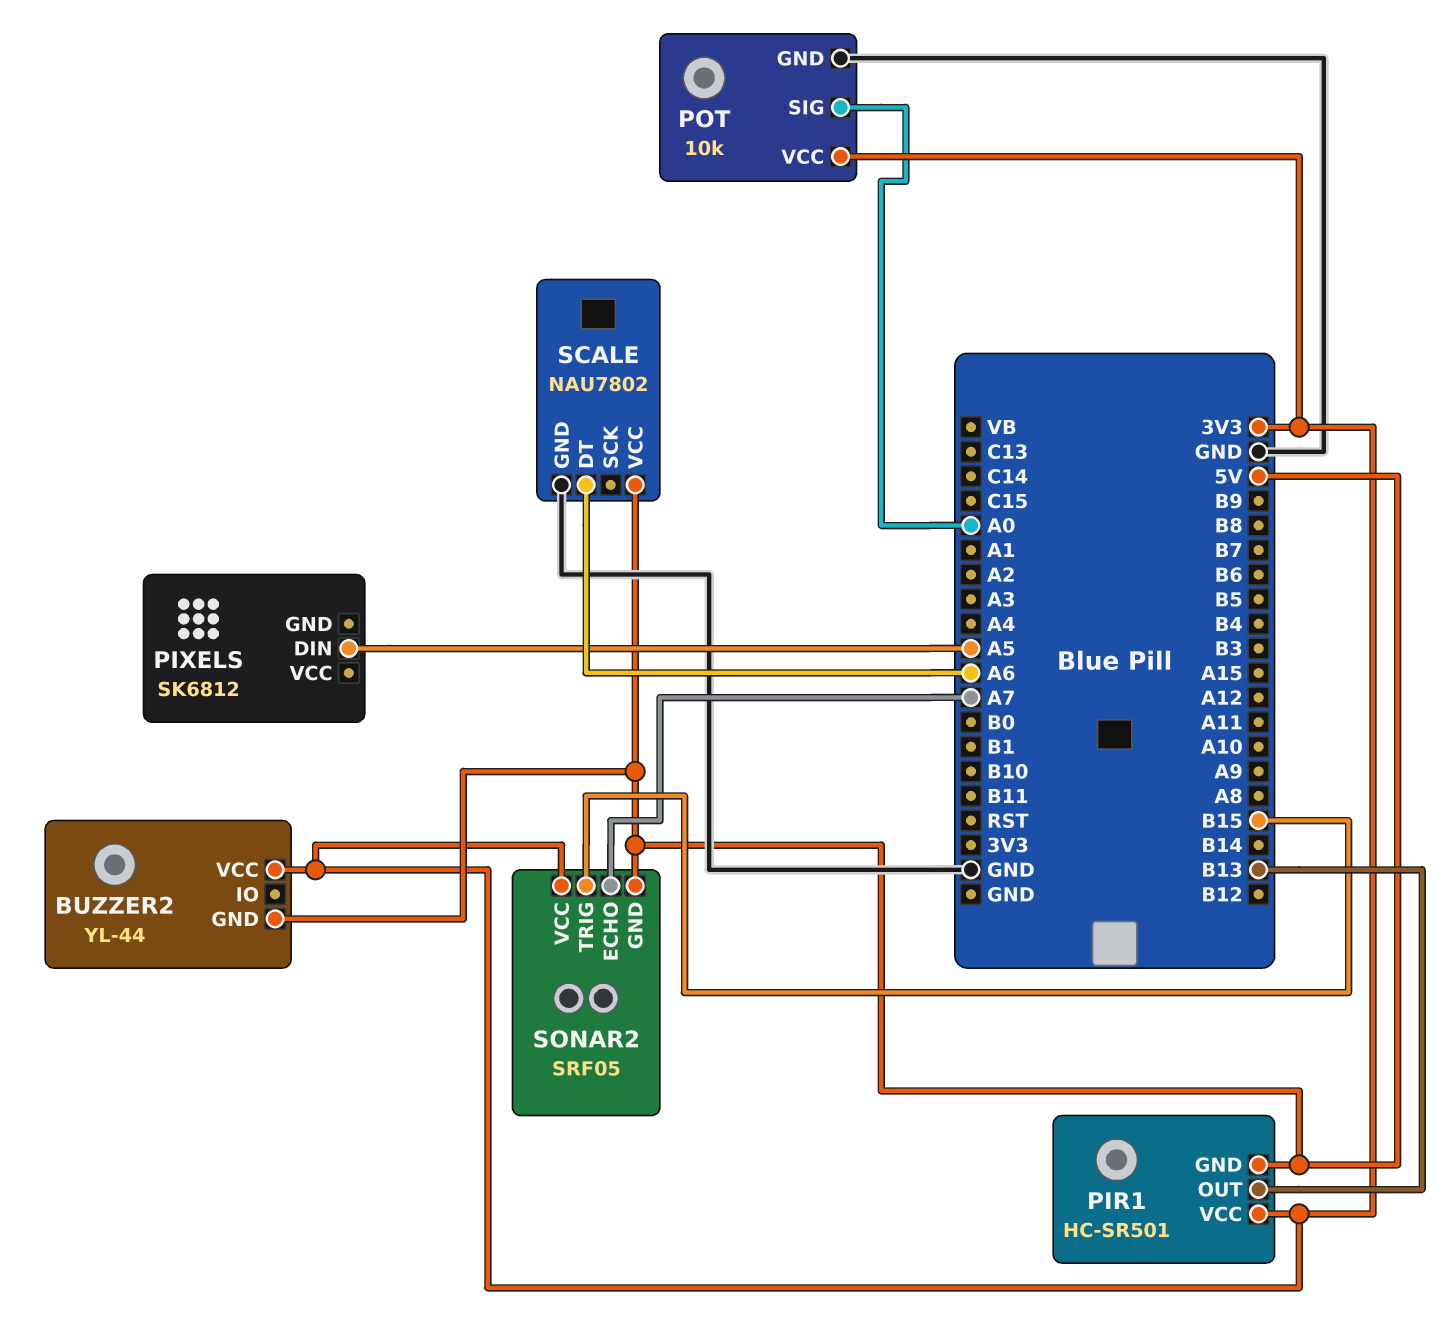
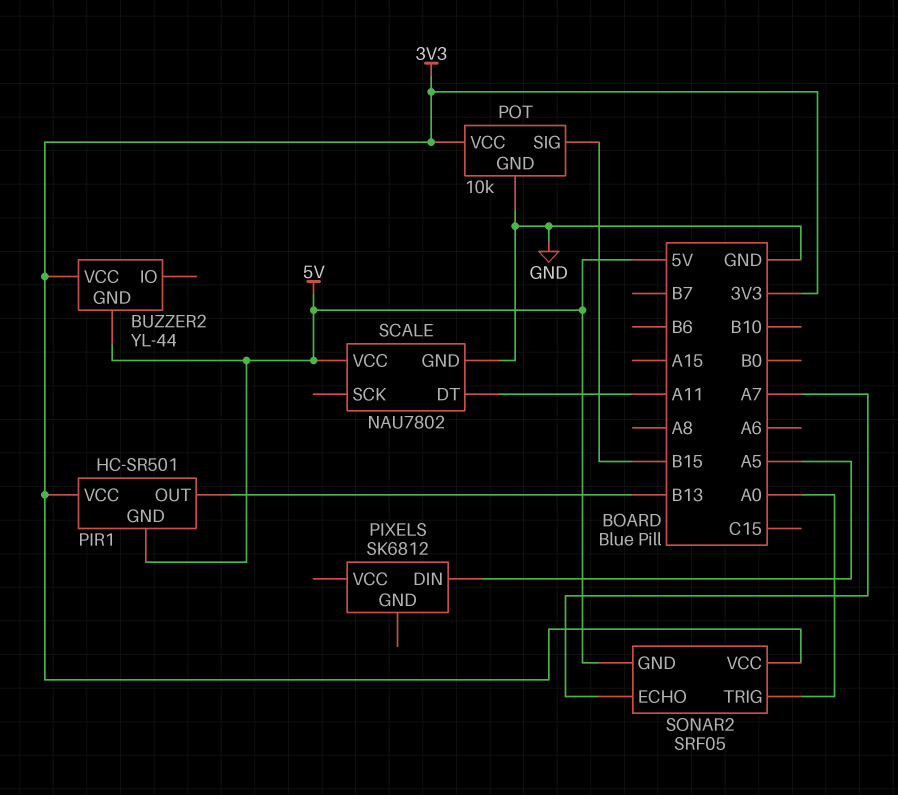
POT pin SIG: A0 -> B15
SCALE pin DT: A6 -> A11
SONAR2 pin TRIG: B15 -> A0

